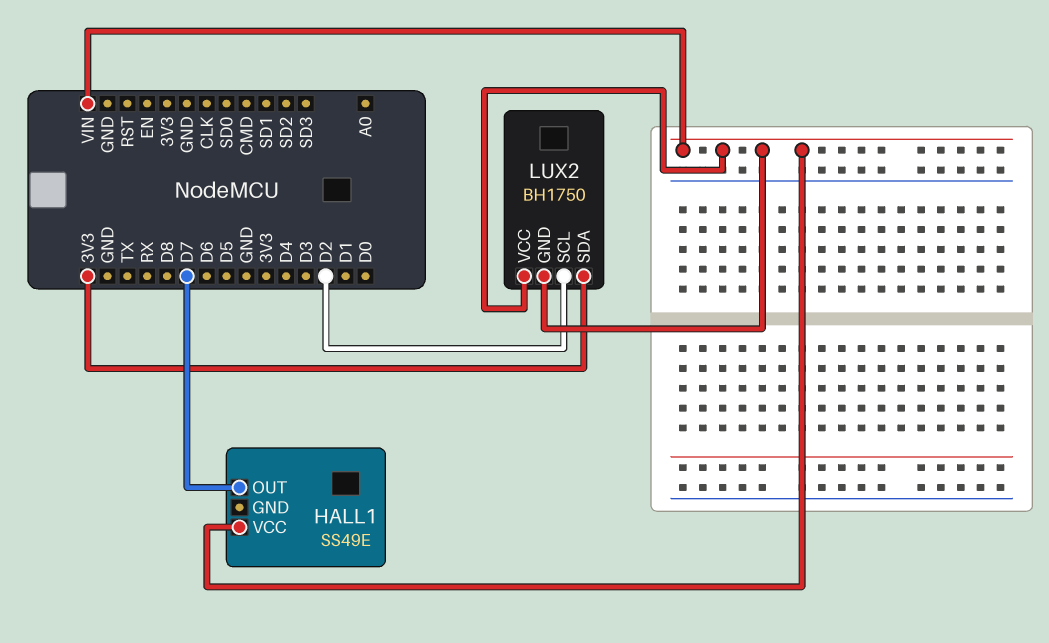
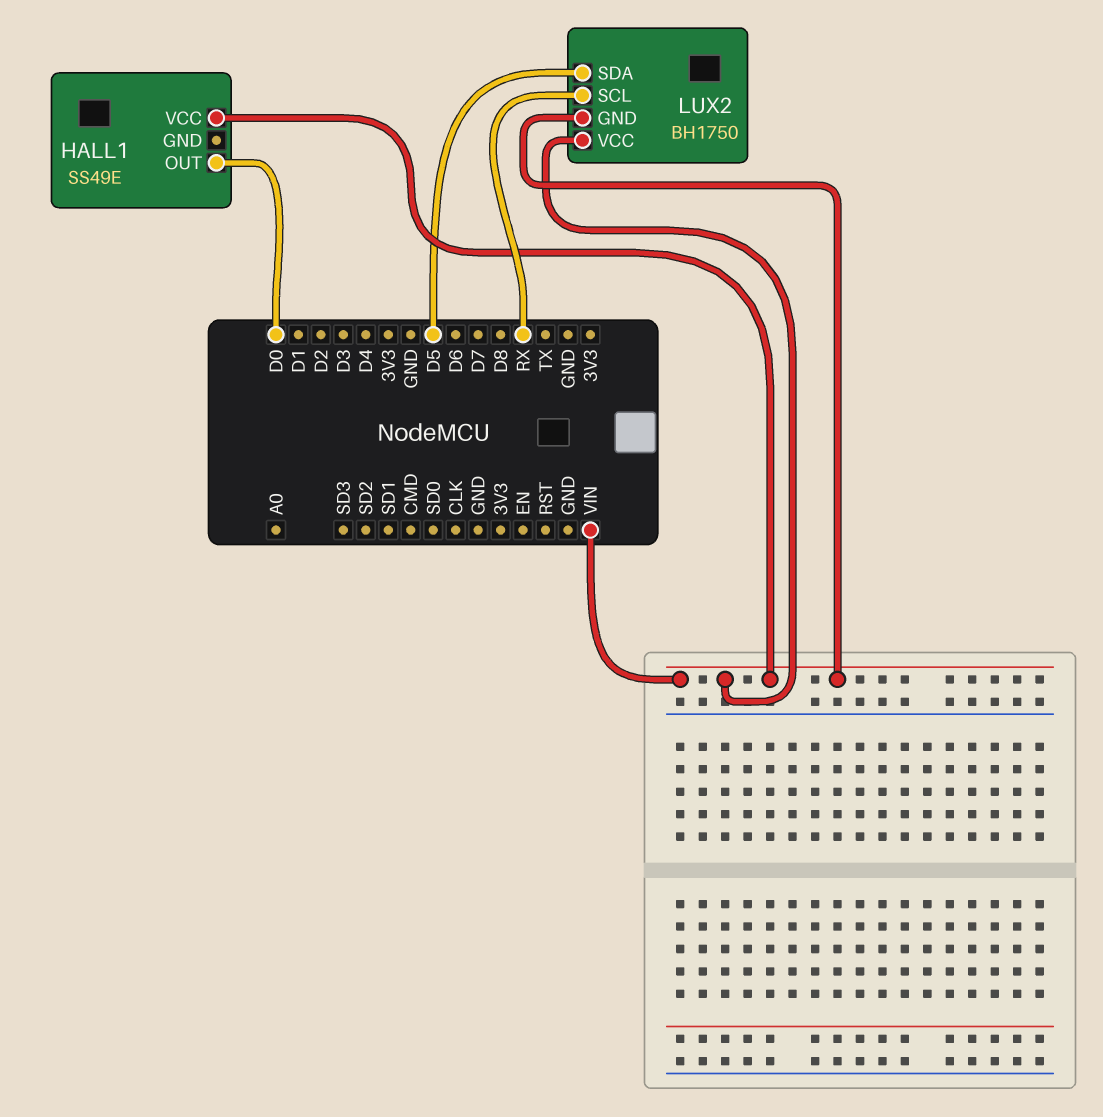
HALL1 pin OUT: D7 -> D0
LUX2 pin SCL: D2 -> RX
LUX2 pin SDA: 3V3 -> D5

